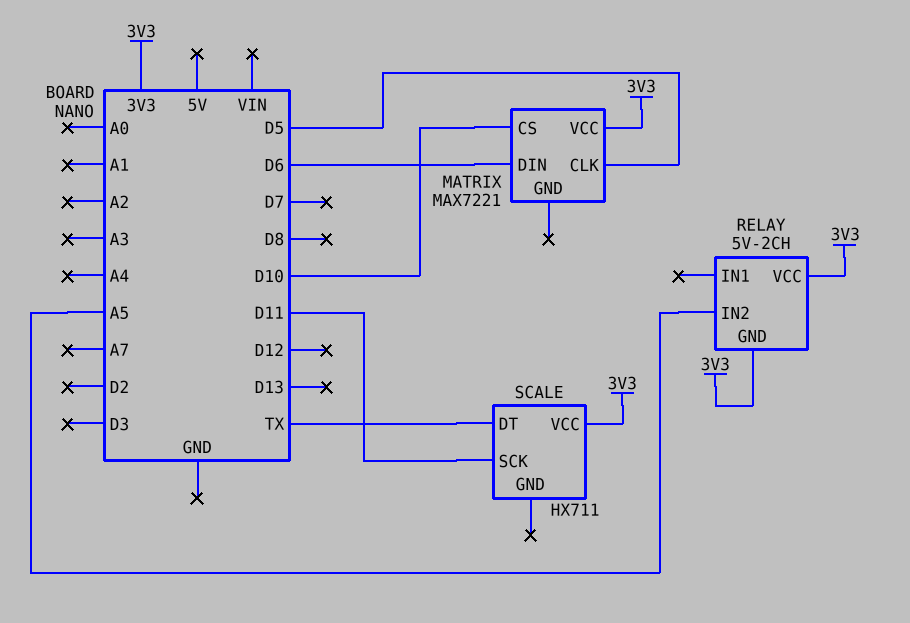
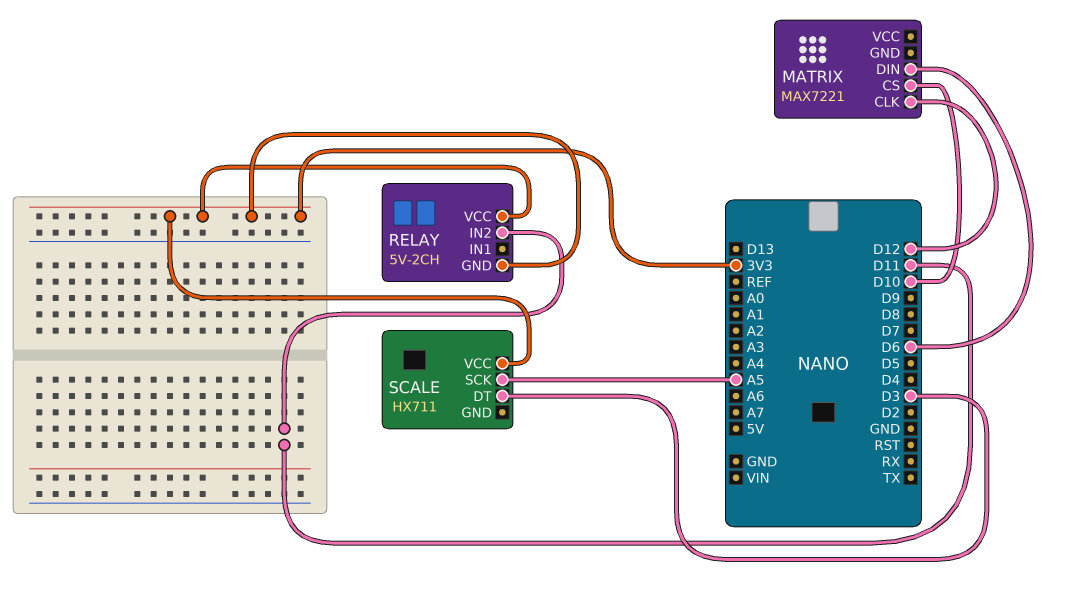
MATRIX pin CLK: D5 -> D12
MATRIX pin VCC: 3V3 -> none
RELAY pin IN2: A5 -> D11
SCALE pin DT: TX -> D3
SCALE pin SCK: D11 -> A5

